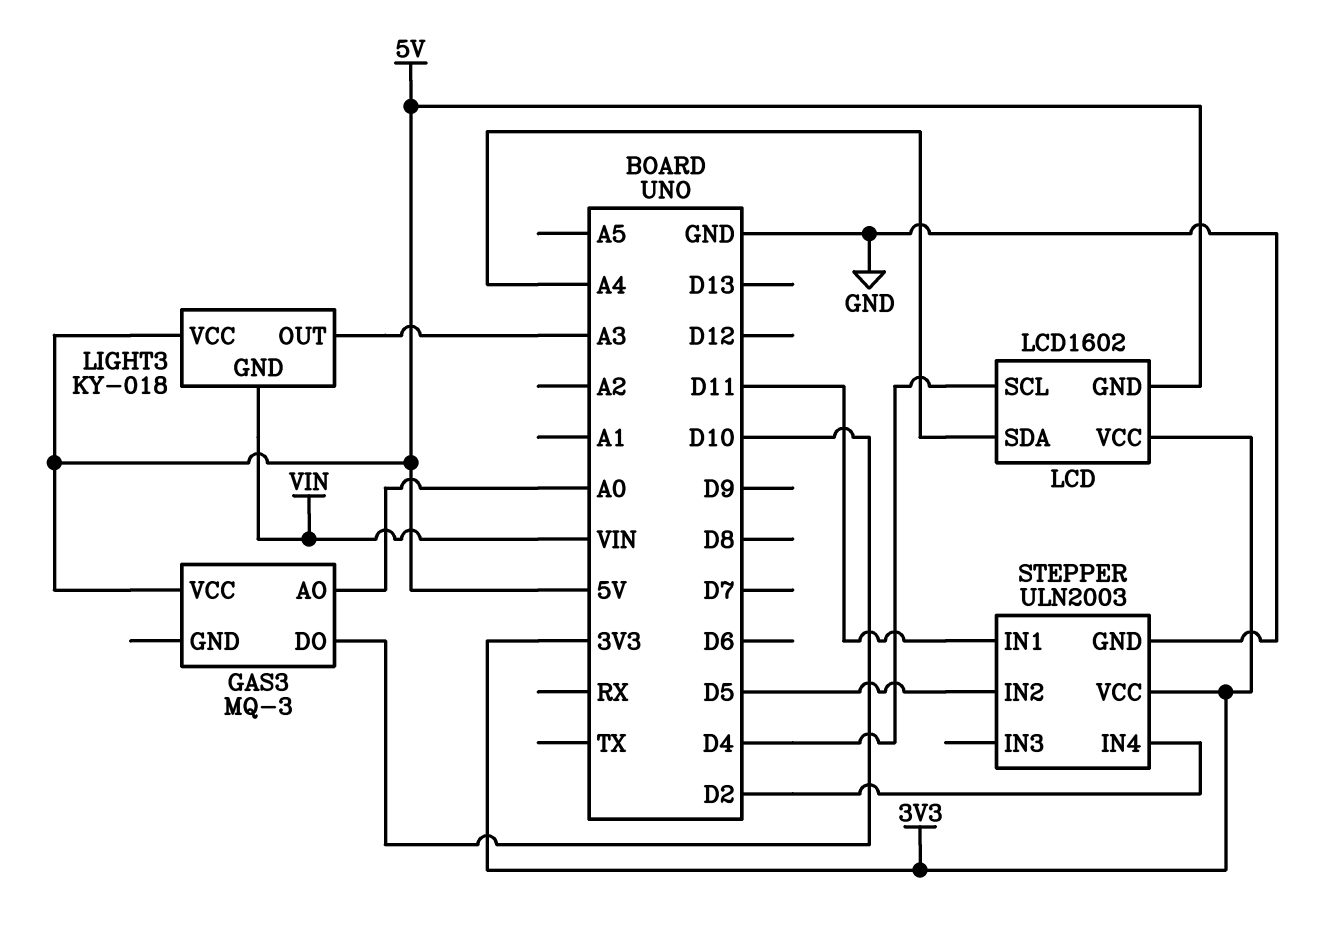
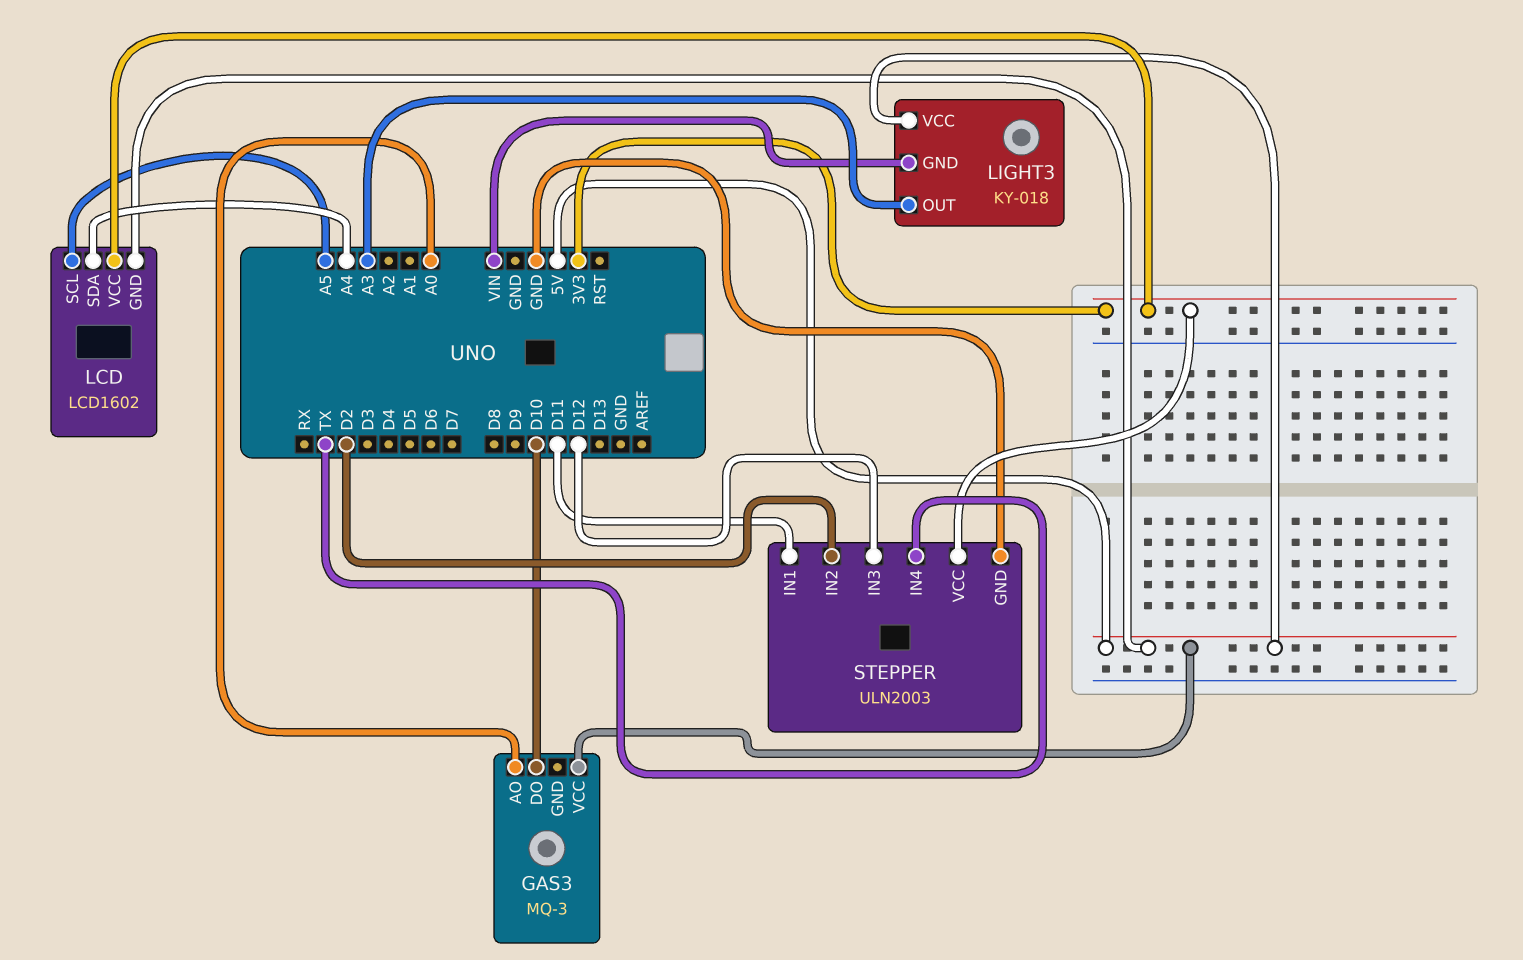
LCD pin SCL: D4 -> A5
STEPPER pin IN2: D5 -> D2
STEPPER pin IN3: none -> D12
STEPPER pin IN4: D2 -> TX

